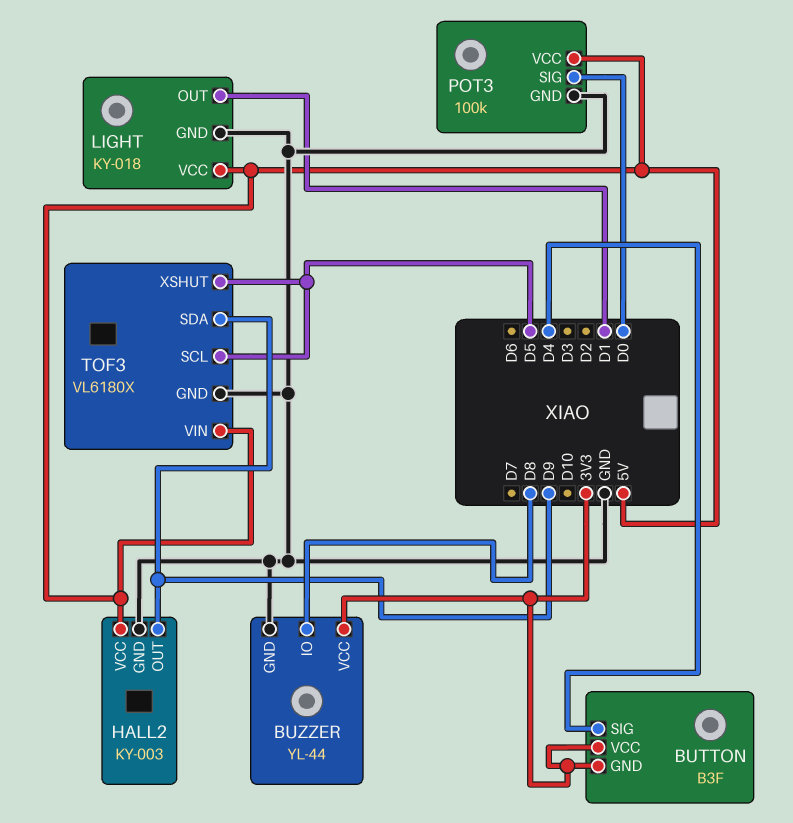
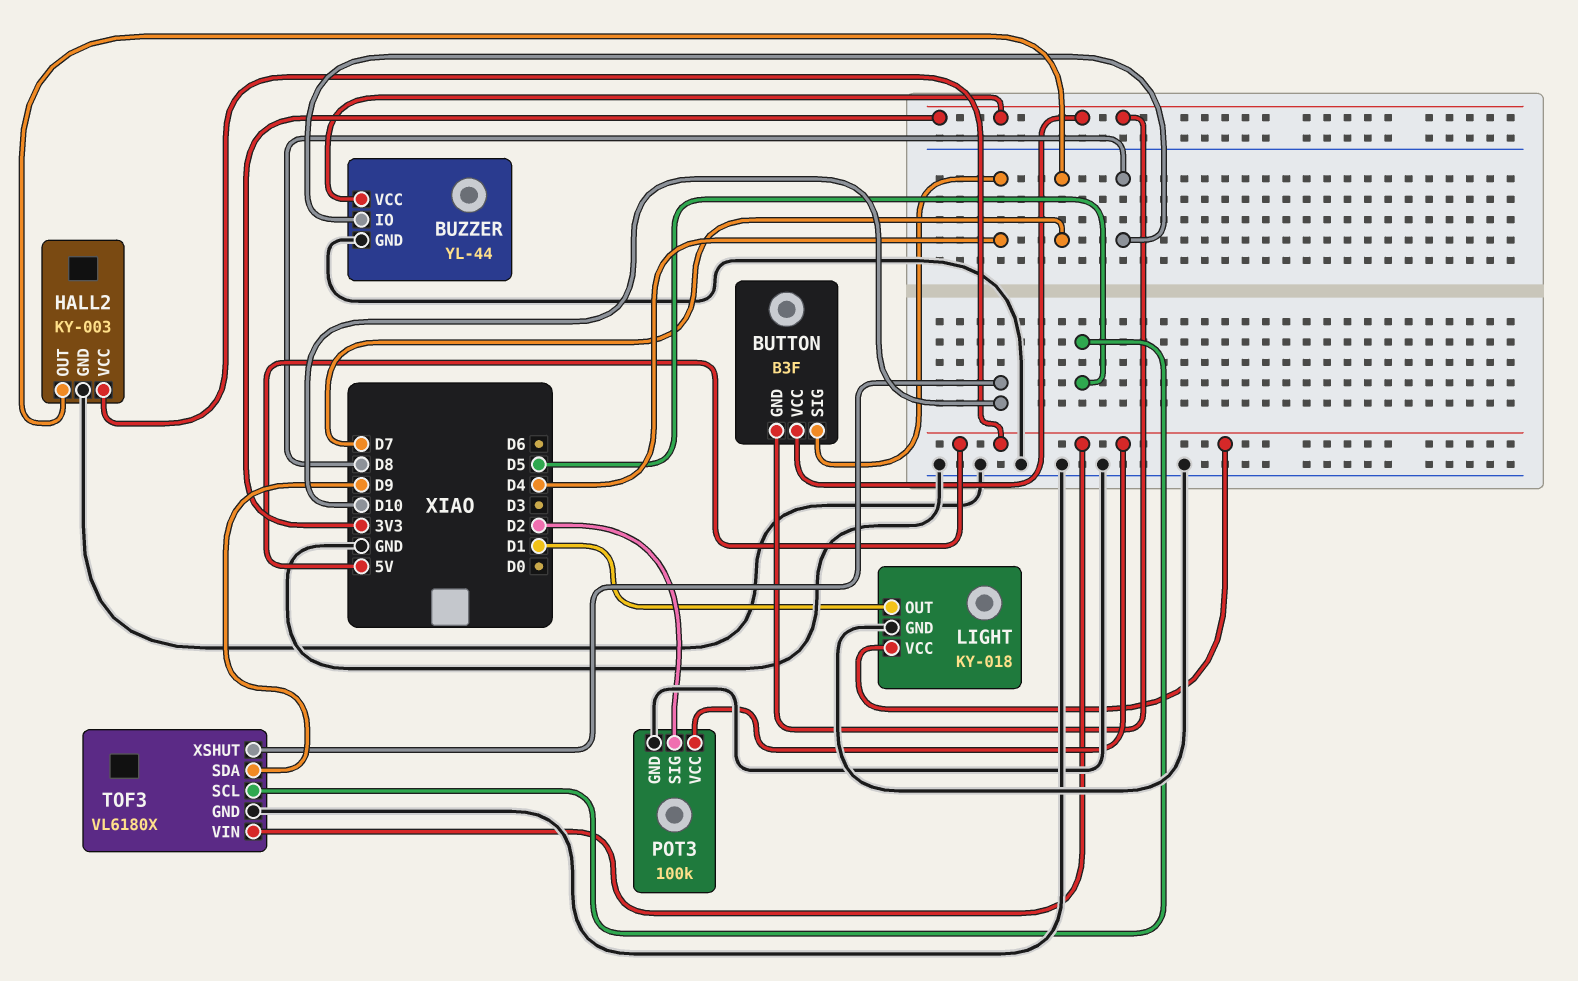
HALL2 pin OUT: D9 -> D7
POT3 pin SIG: D0 -> D2
TOF3 pin XSHUT: D5 -> D10

